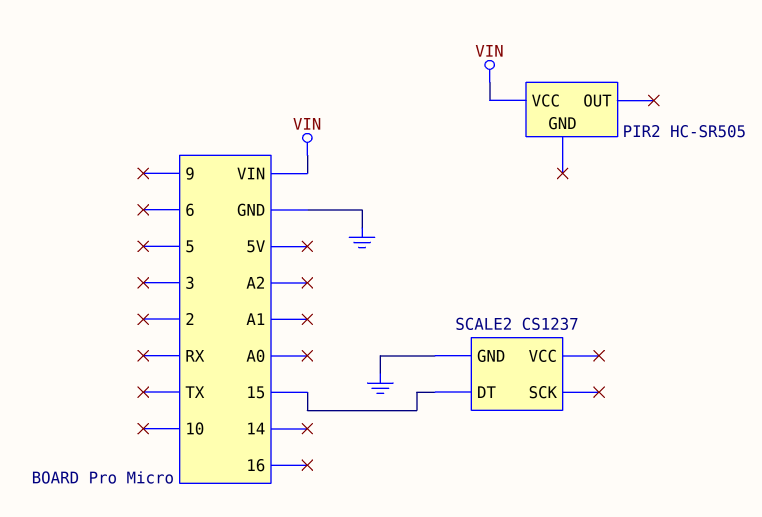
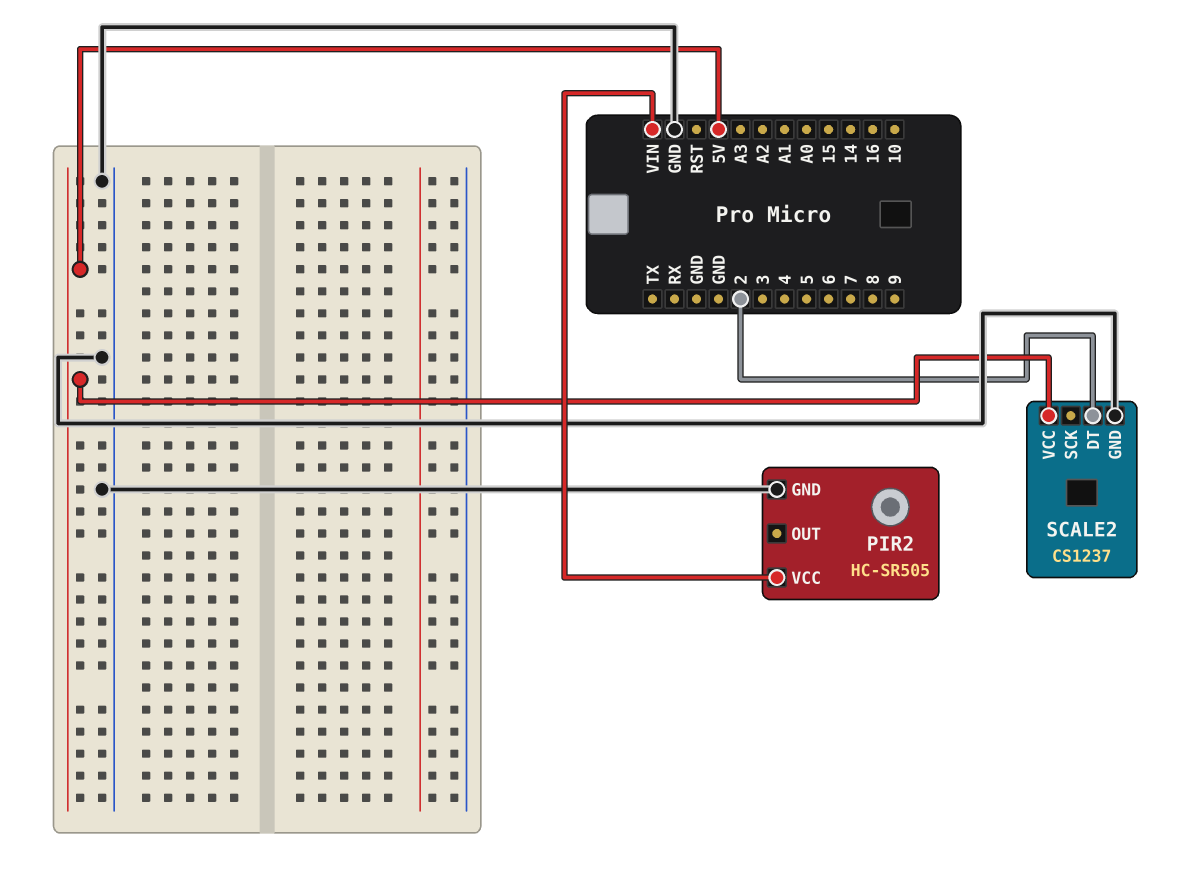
PIR2 pin GND: none -> GND
SCALE2 pin DT: 15 -> 2
SCALE2 pin VCC: none -> 5V

